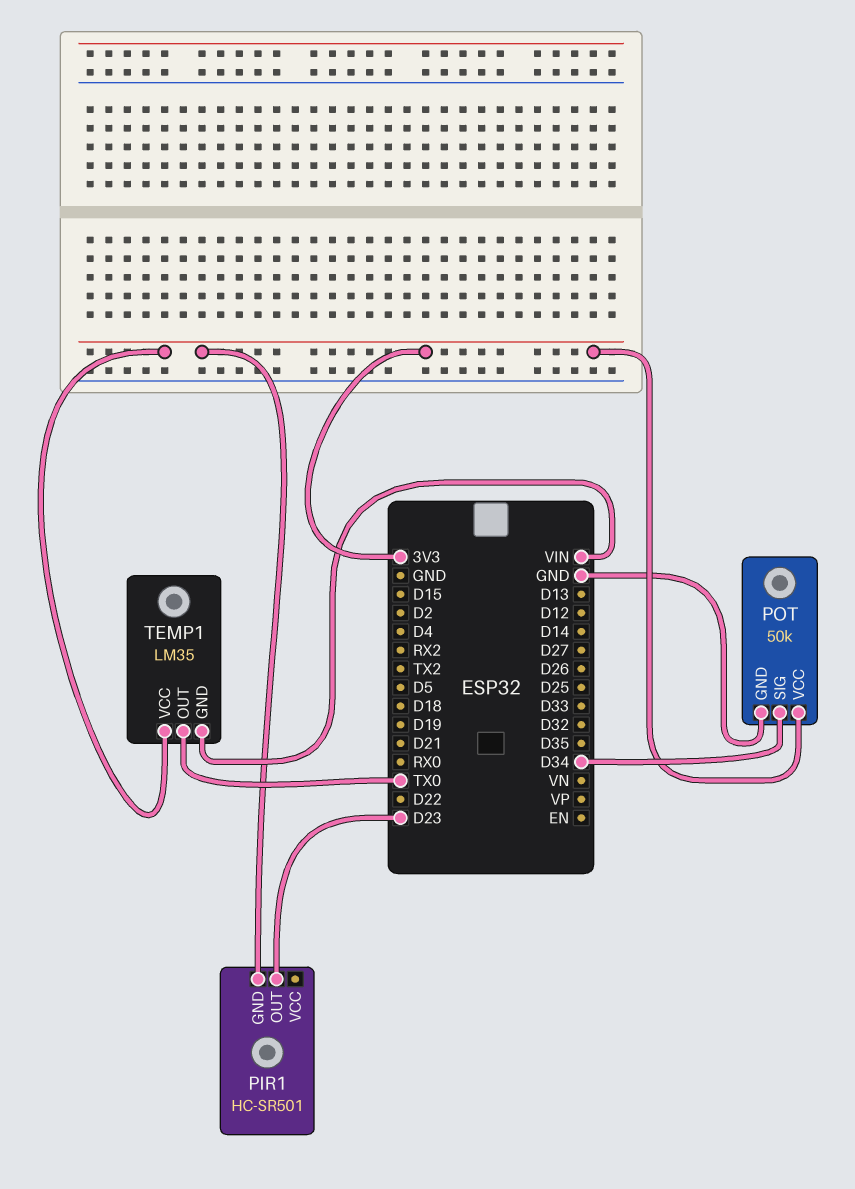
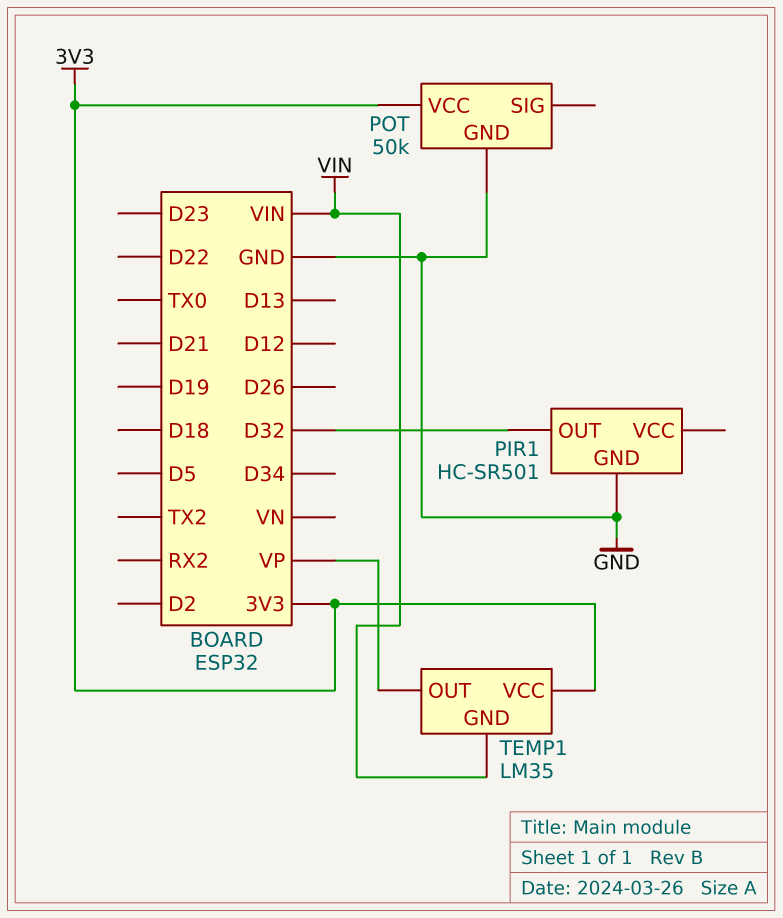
PIR1 pin GND: 3V3 -> GND
PIR1 pin OUT: D23 -> D32
POT pin SIG: D34 -> none
TEMP1 pin OUT: TX0 -> VP

